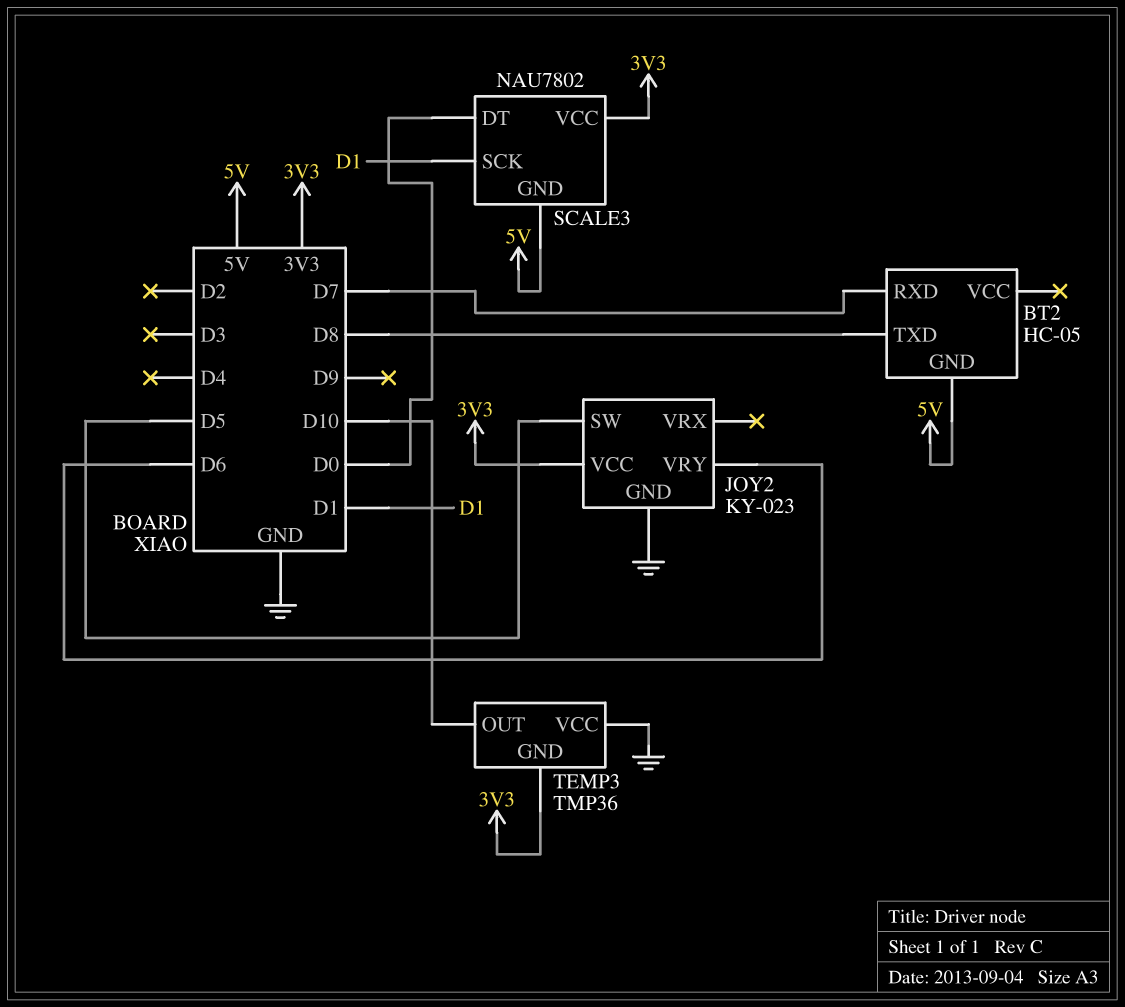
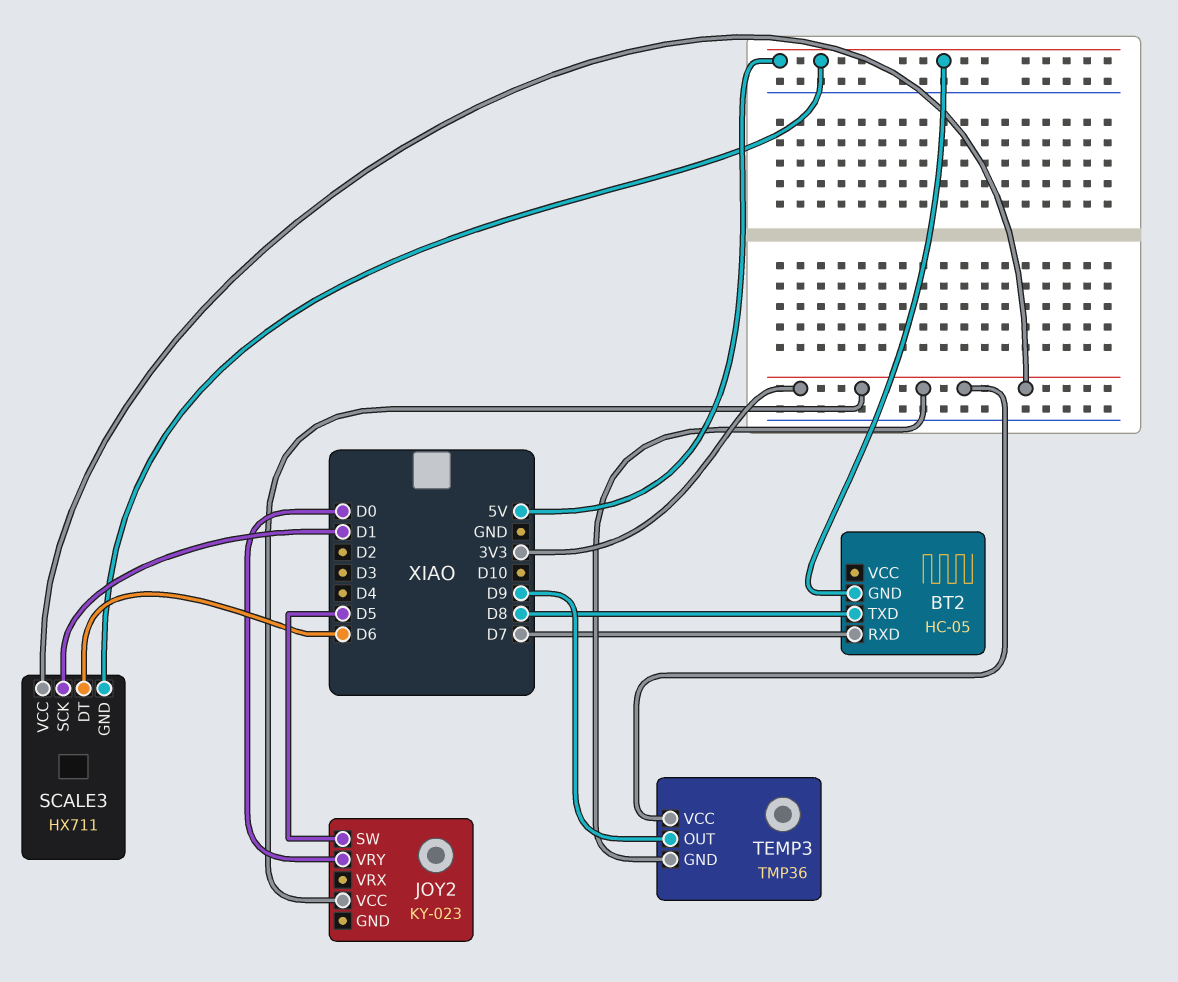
JOY2 pin GND: GND -> none
JOY2 pin VRY: D6 -> D0
SCALE3: NAU7802 -> HX711
SCALE3 pin DT: D0 -> D6
TEMP3 pin OUT: D10 -> D9
TEMP3 pin VCC: GND -> 3V3

